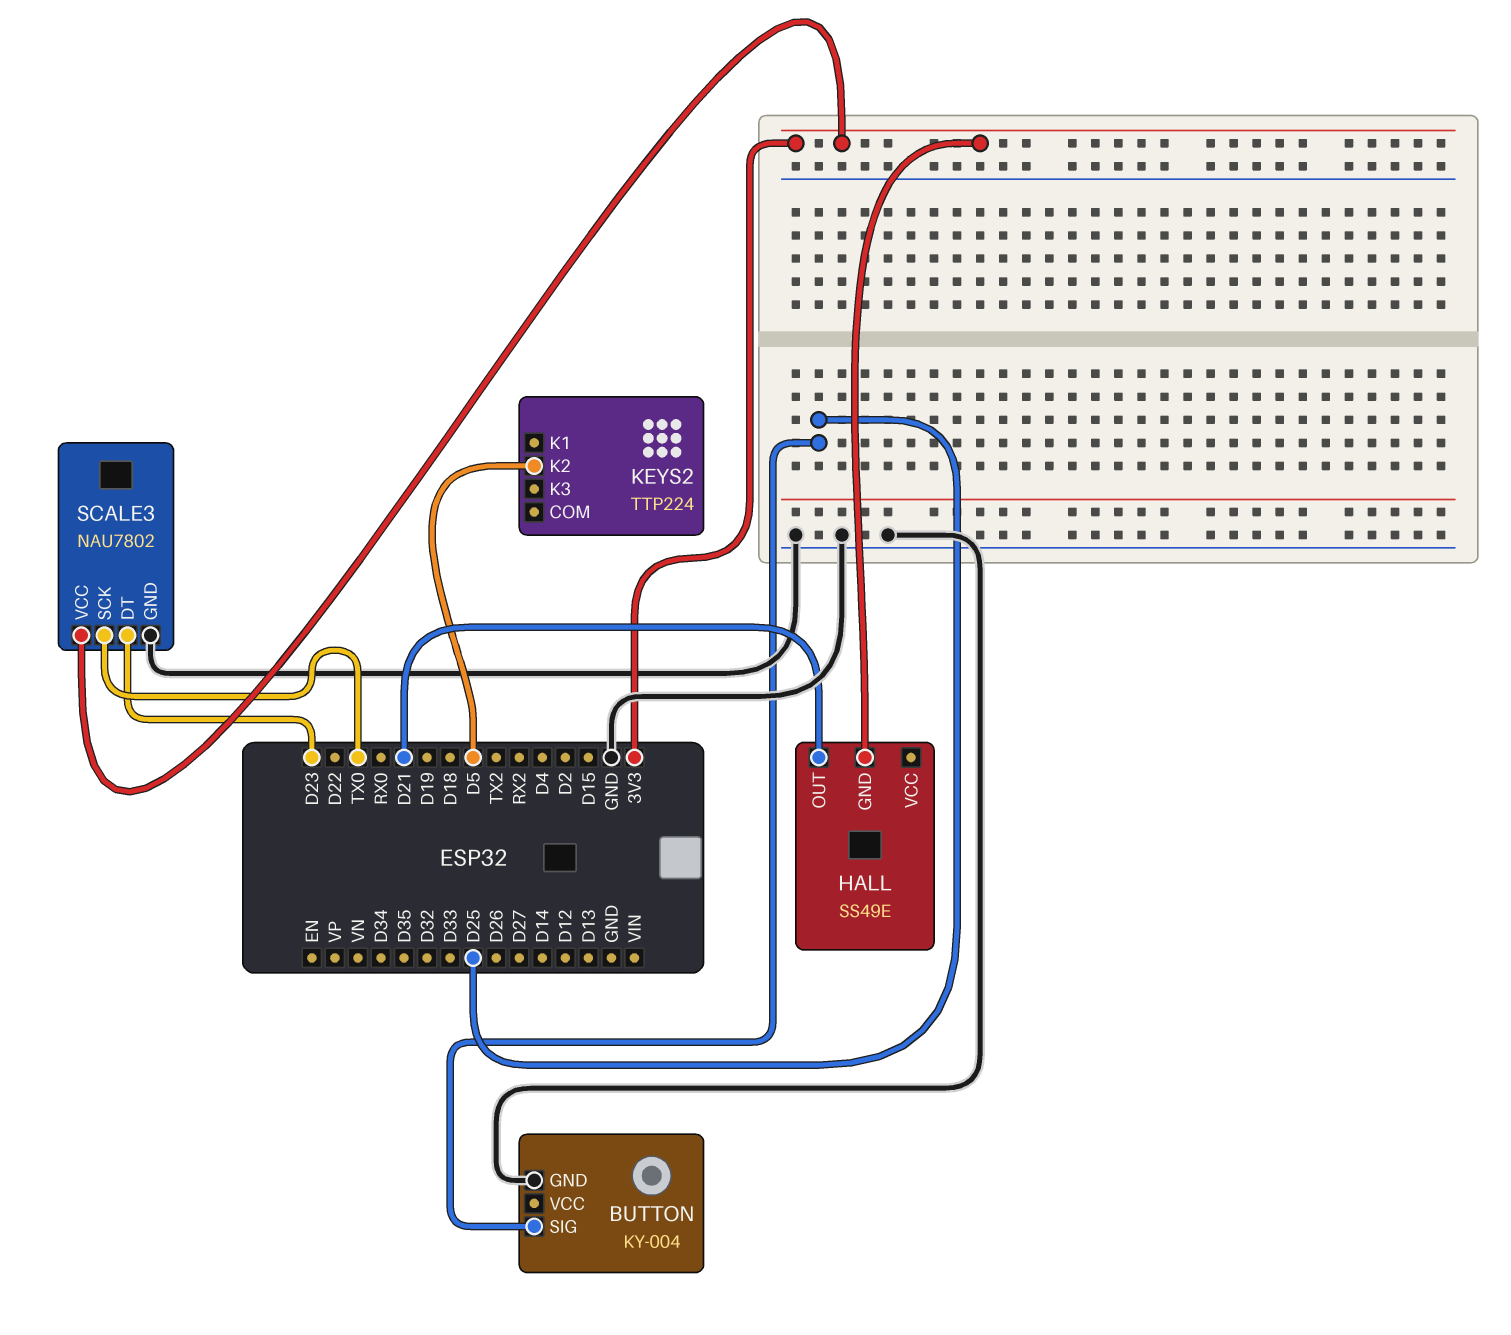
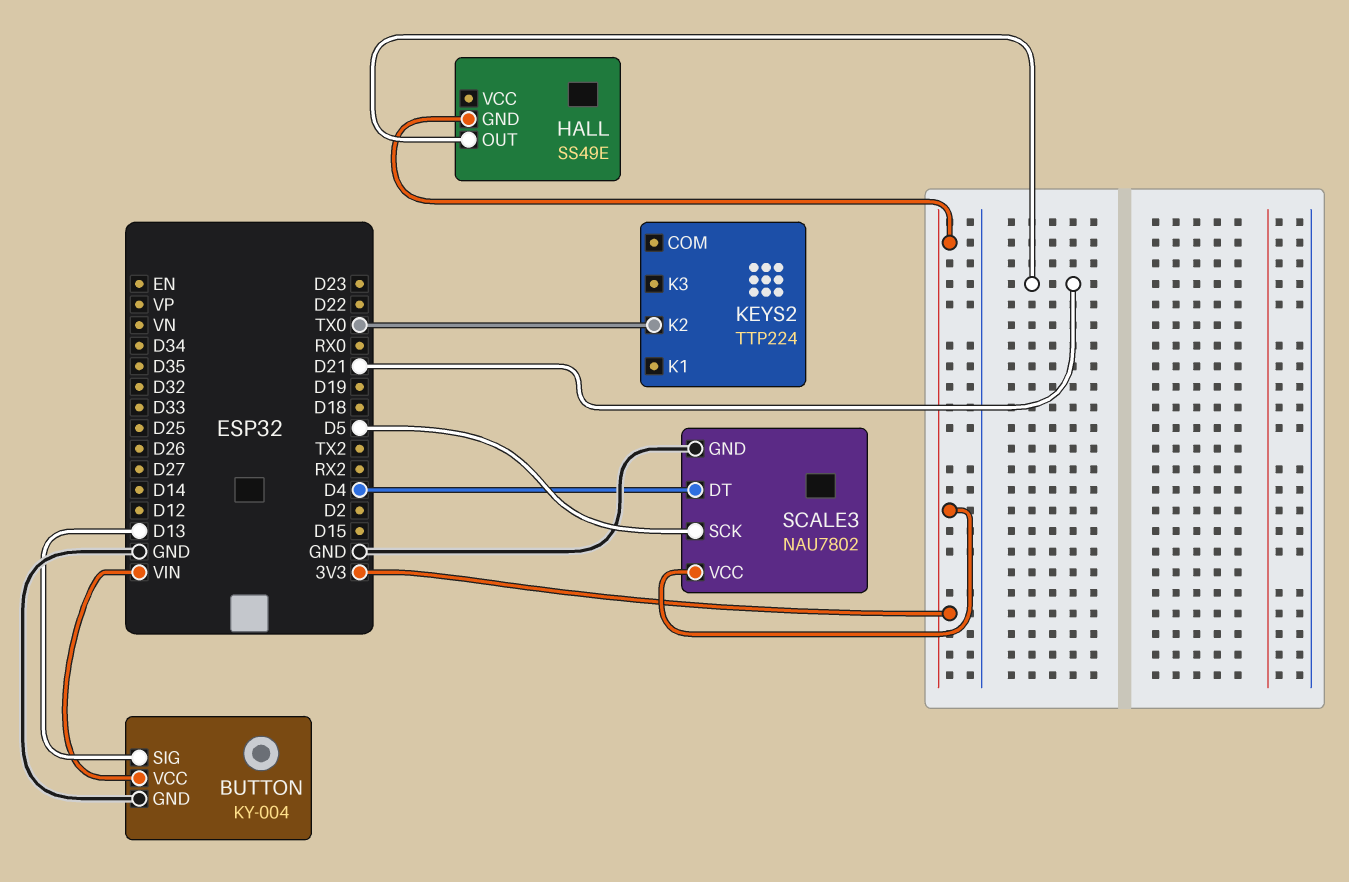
BUTTON pin SIG: D25 -> D13
BUTTON pin VCC: none -> VIN
KEYS2 pin K2: D5 -> TX0
SCALE3 pin DT: D23 -> D4
SCALE3 pin SCK: TX0 -> D5

